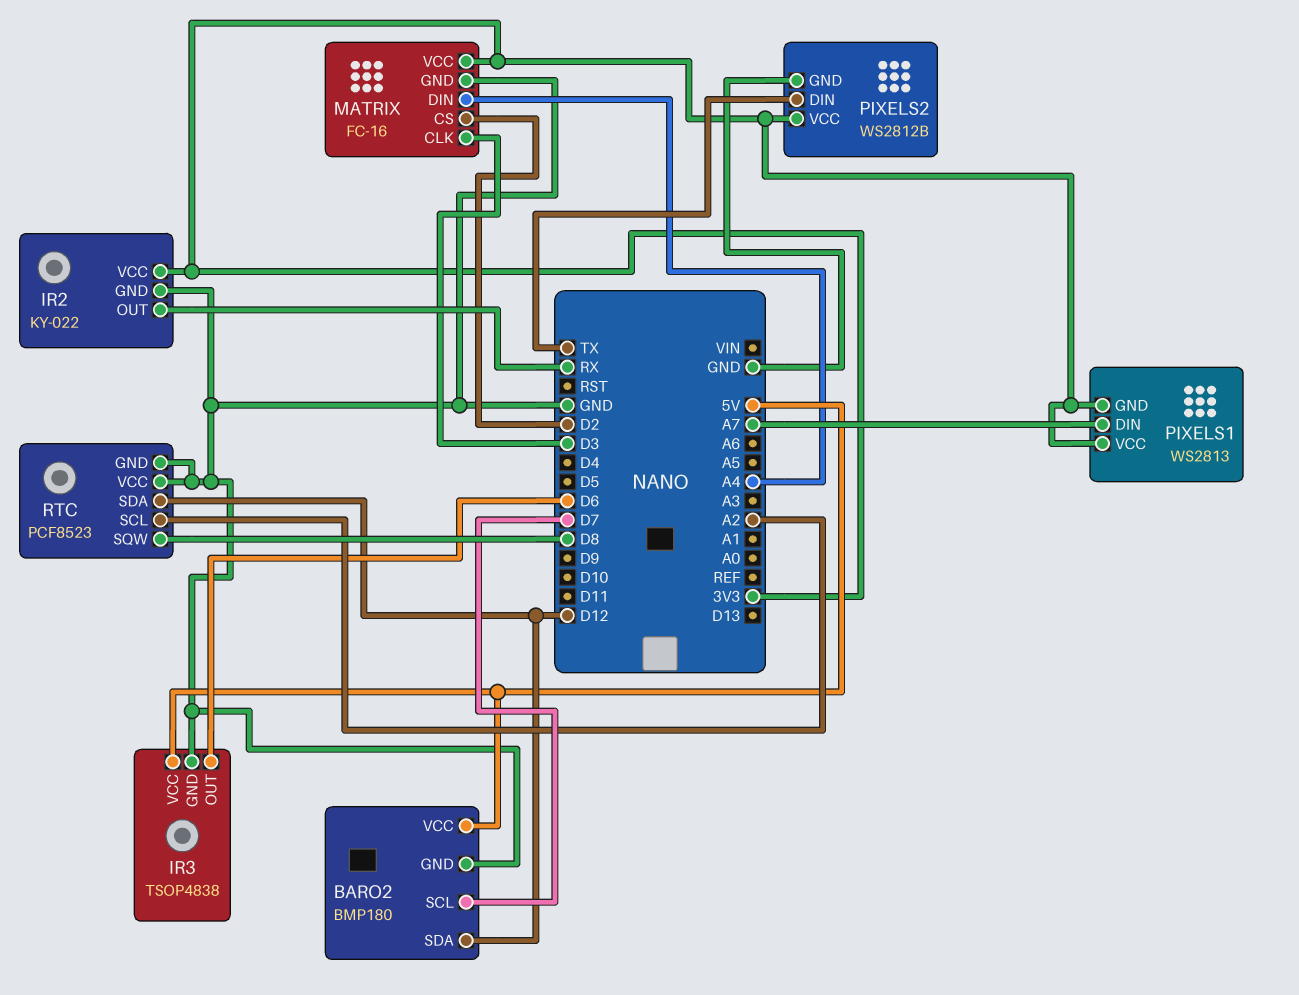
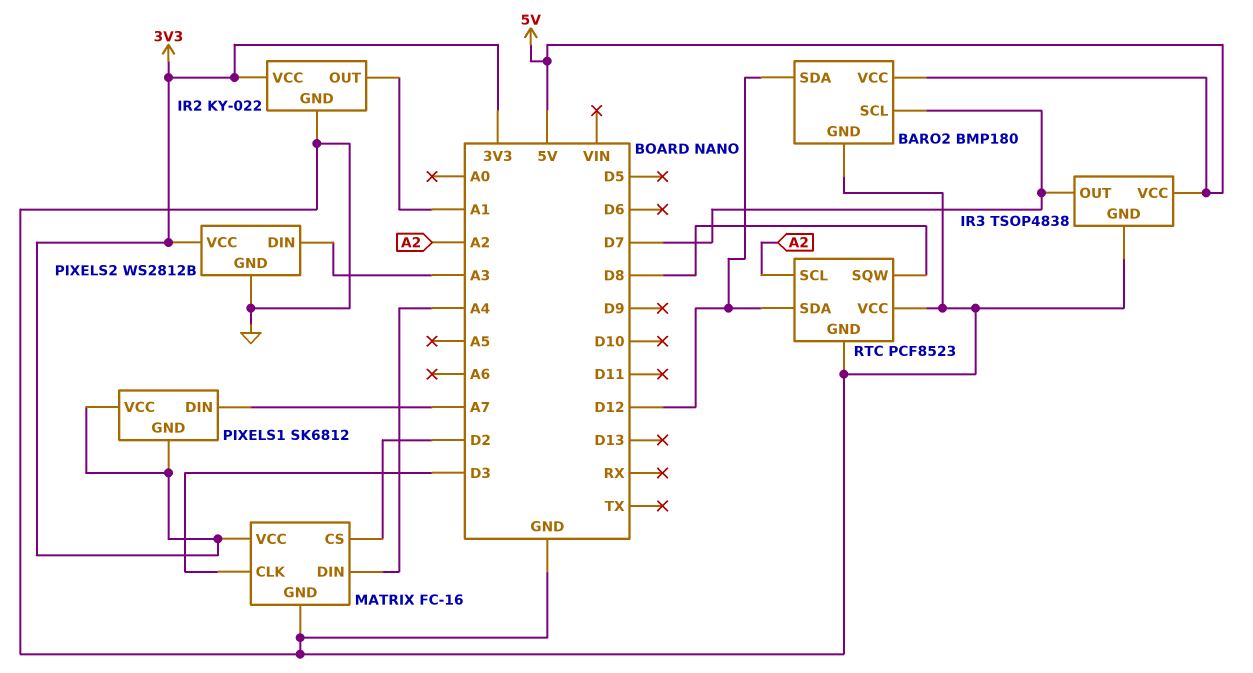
IR2 pin OUT: RX -> A1
IR3 pin OUT: D6 -> D7
PIXELS1: WS2813 -> SK6812
PIXELS2 pin DIN: TX -> A3

